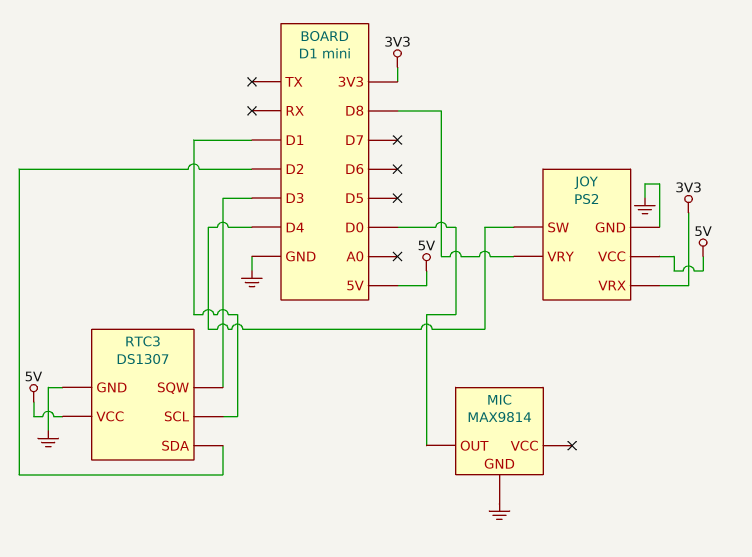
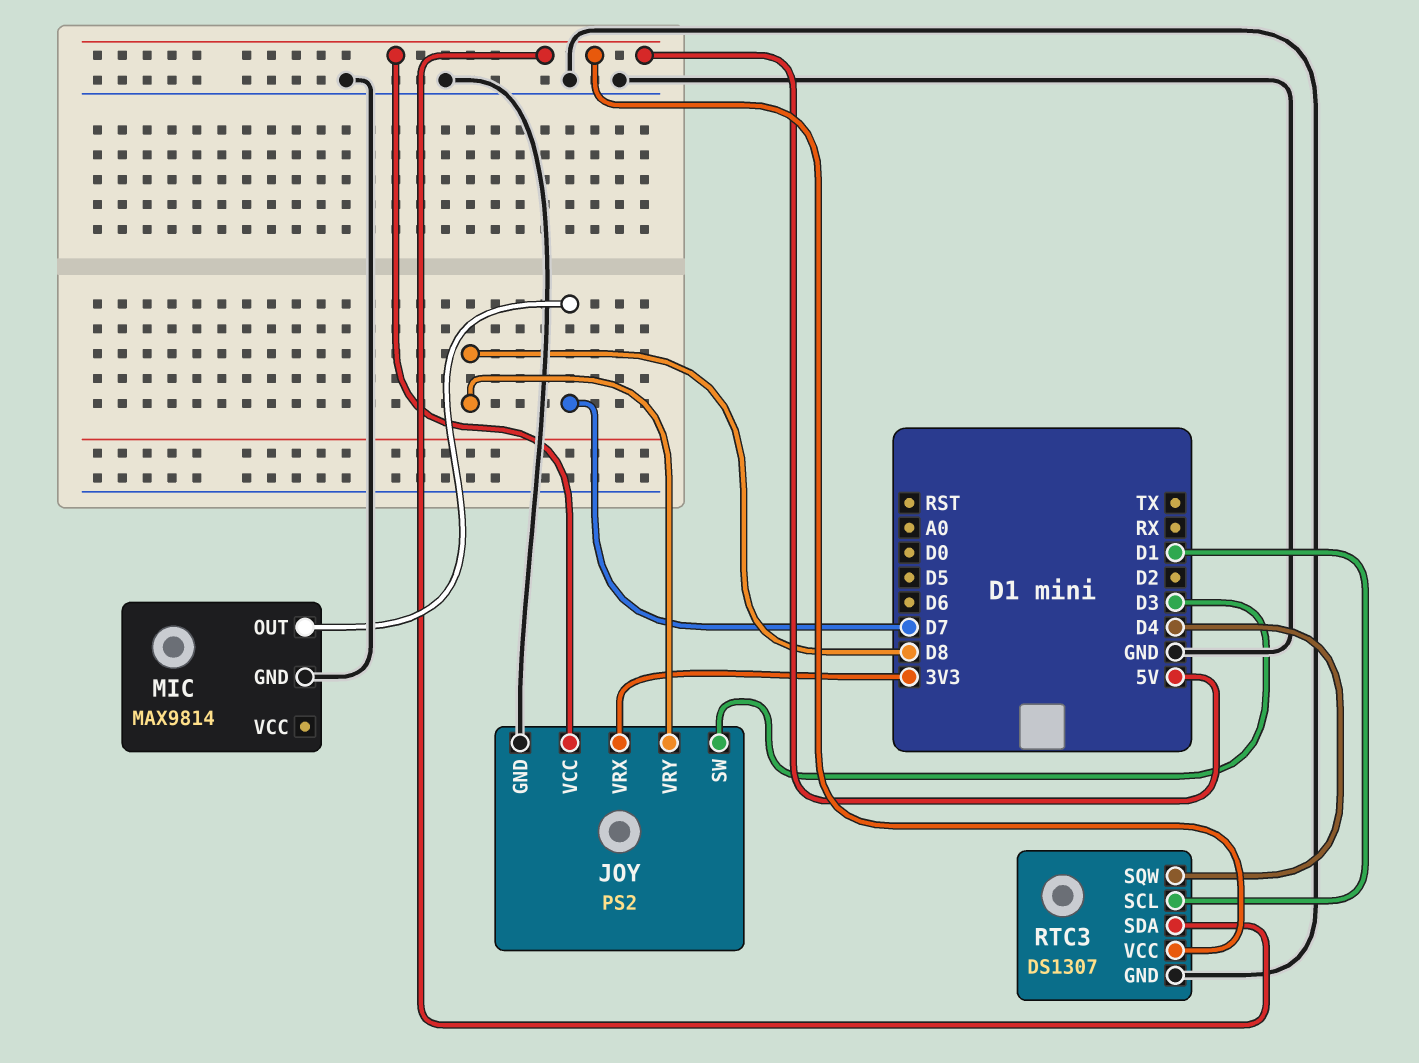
JOY pin SW: D4 -> D3
MIC pin OUT: D0 -> D7
RTC3 pin SDA: D2 -> 5V
RTC3 pin SQW: D3 -> D4

